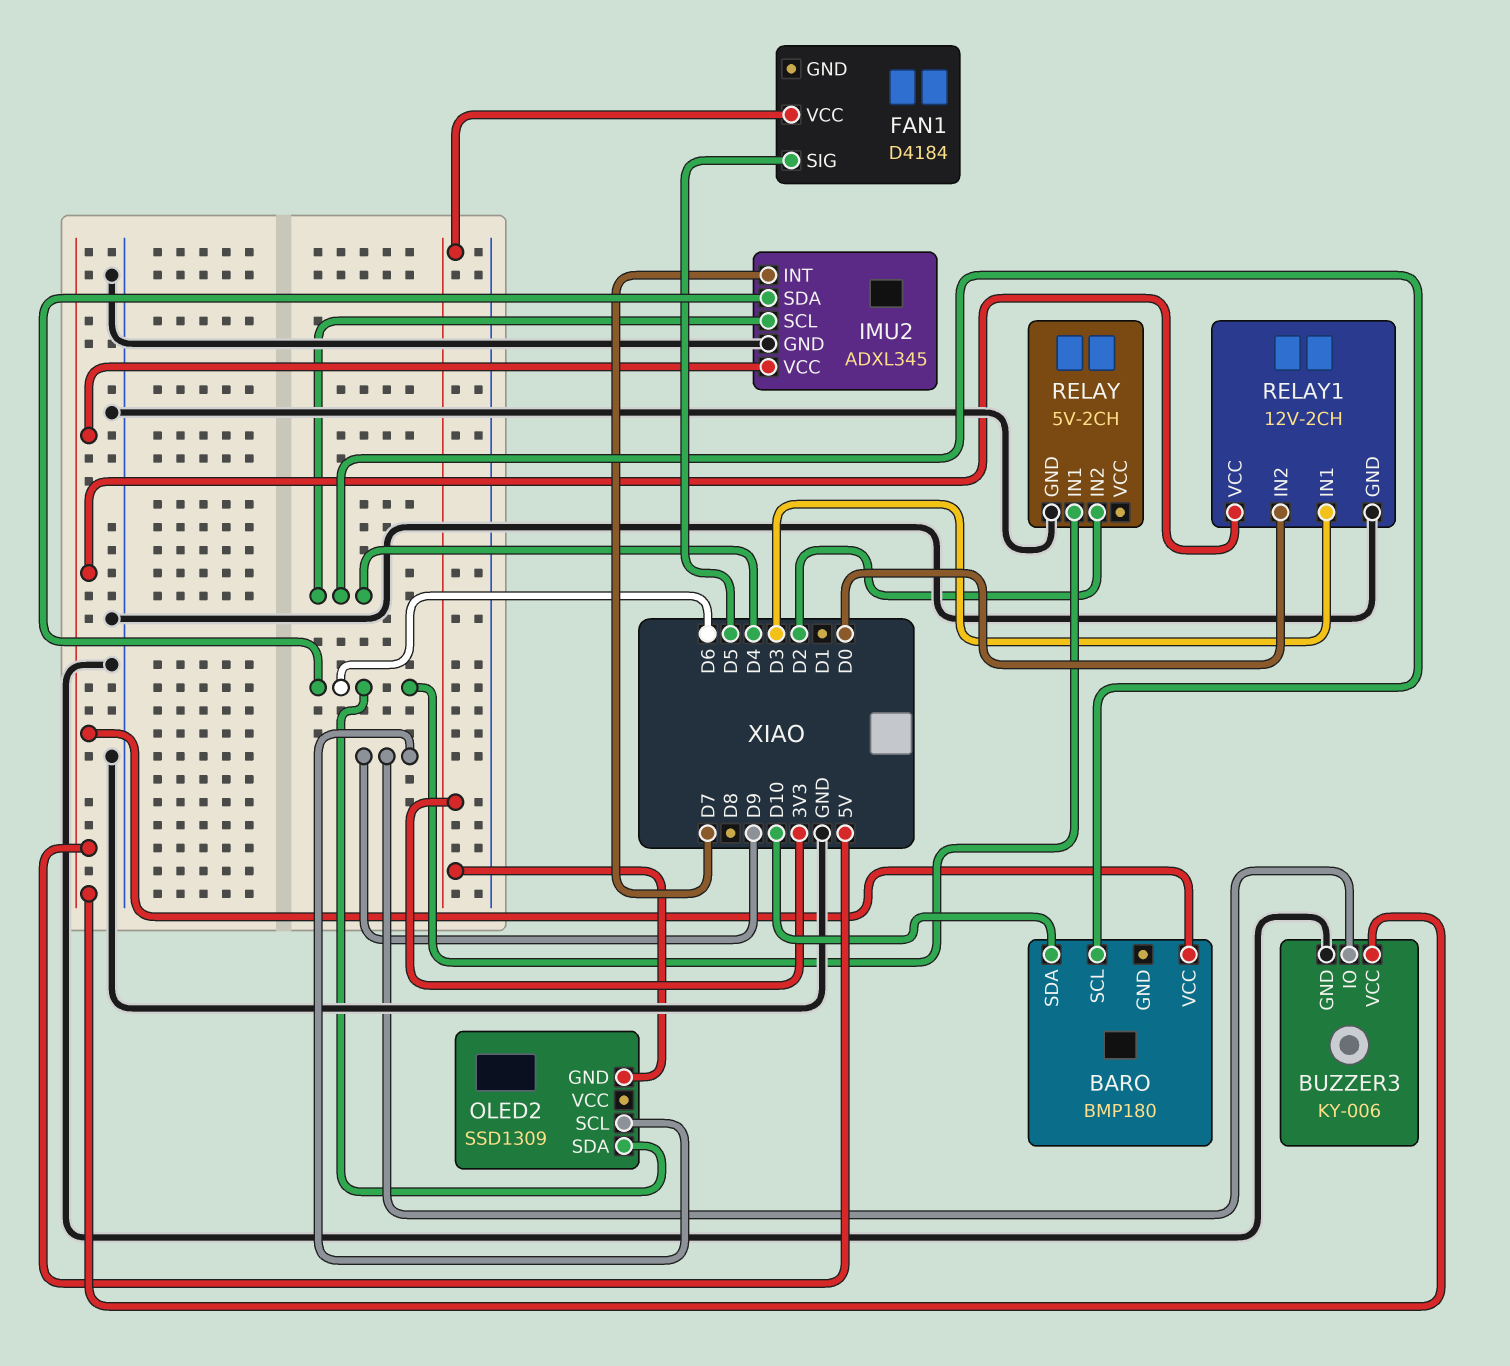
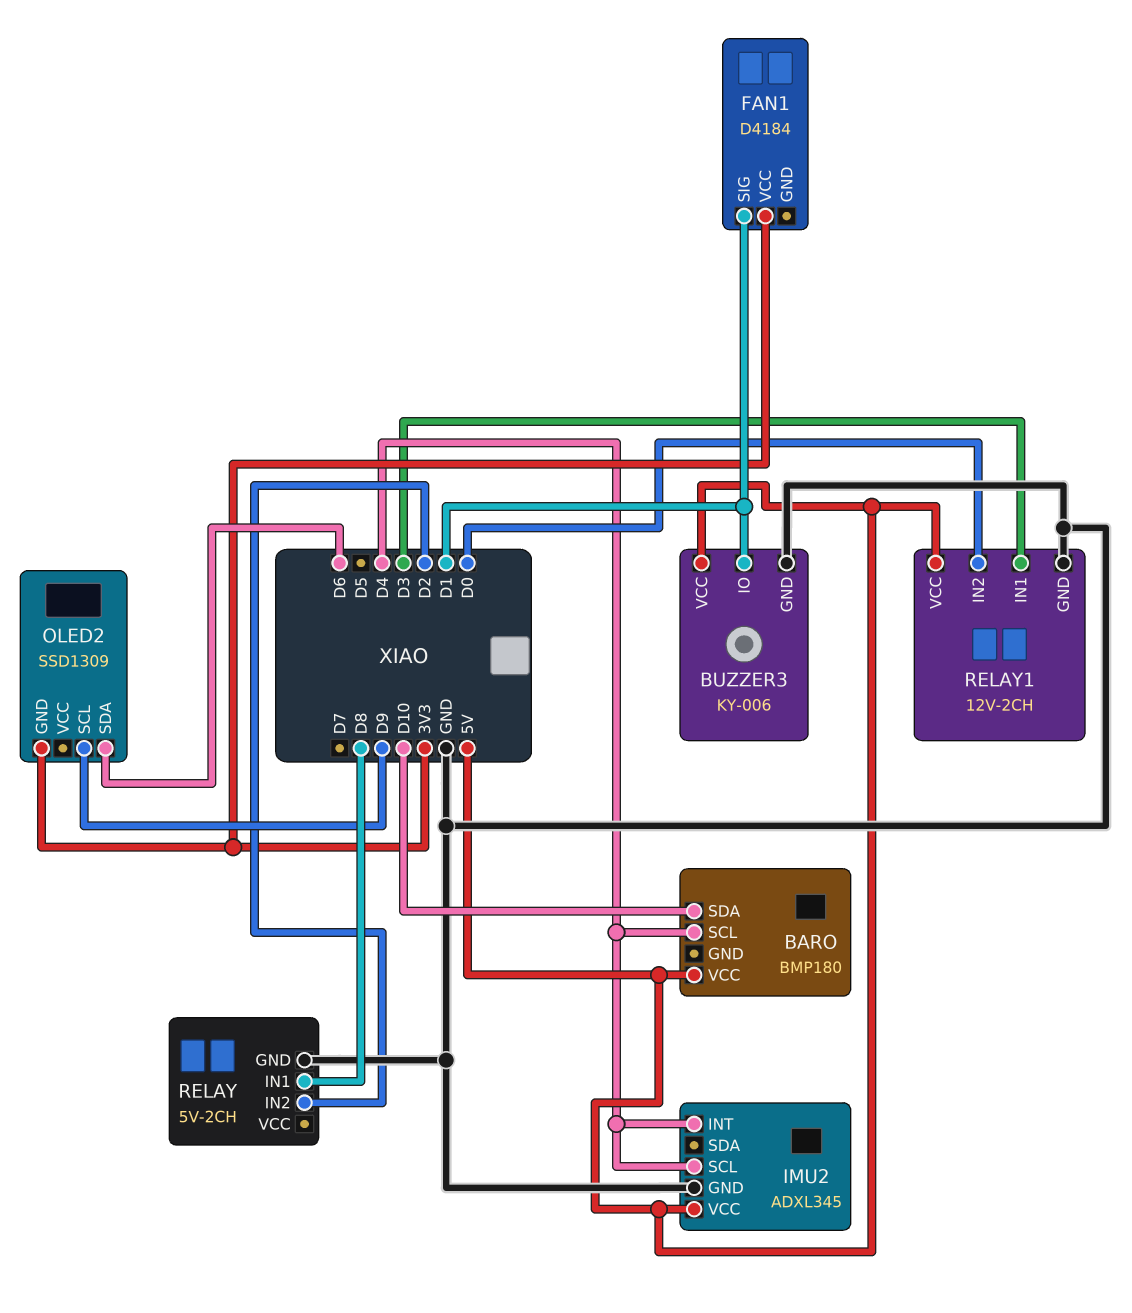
BUZZER3 pin IO: D9 -> D1
FAN1 pin SIG: D5 -> D1
IMU2 pin INT: D7 -> D4
IMU2 pin SDA: D6 -> none
RELAY pin IN1: D6 -> D8

